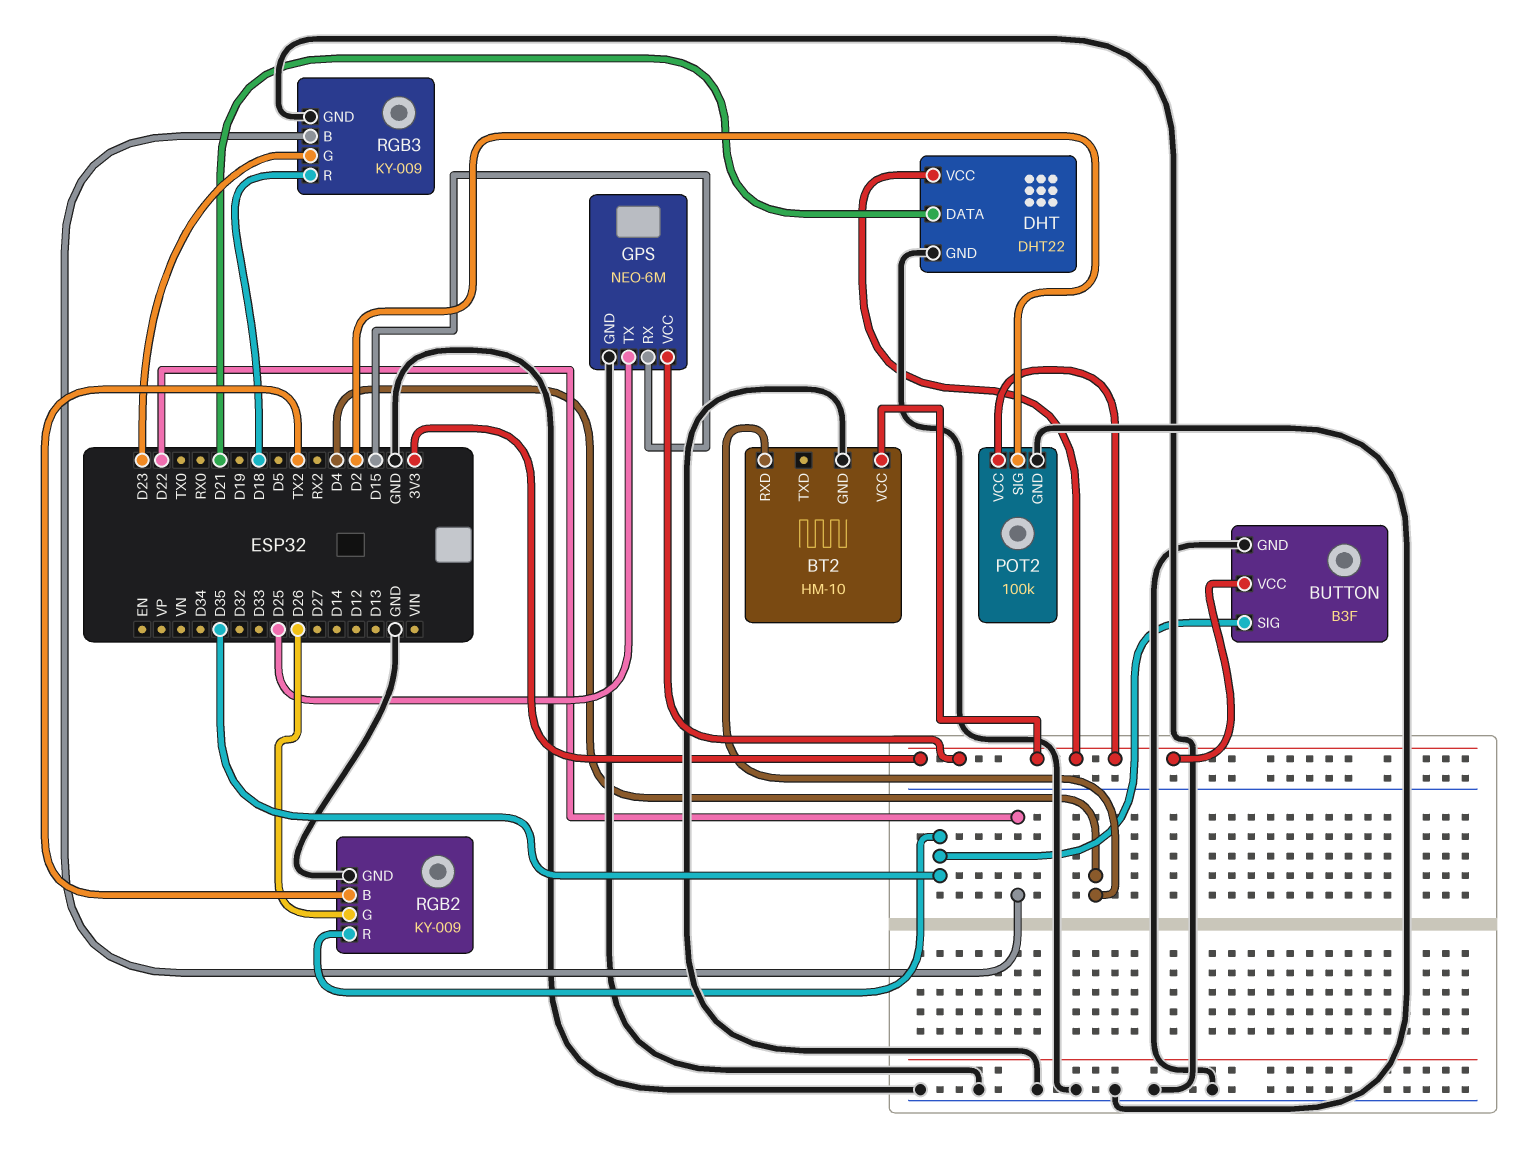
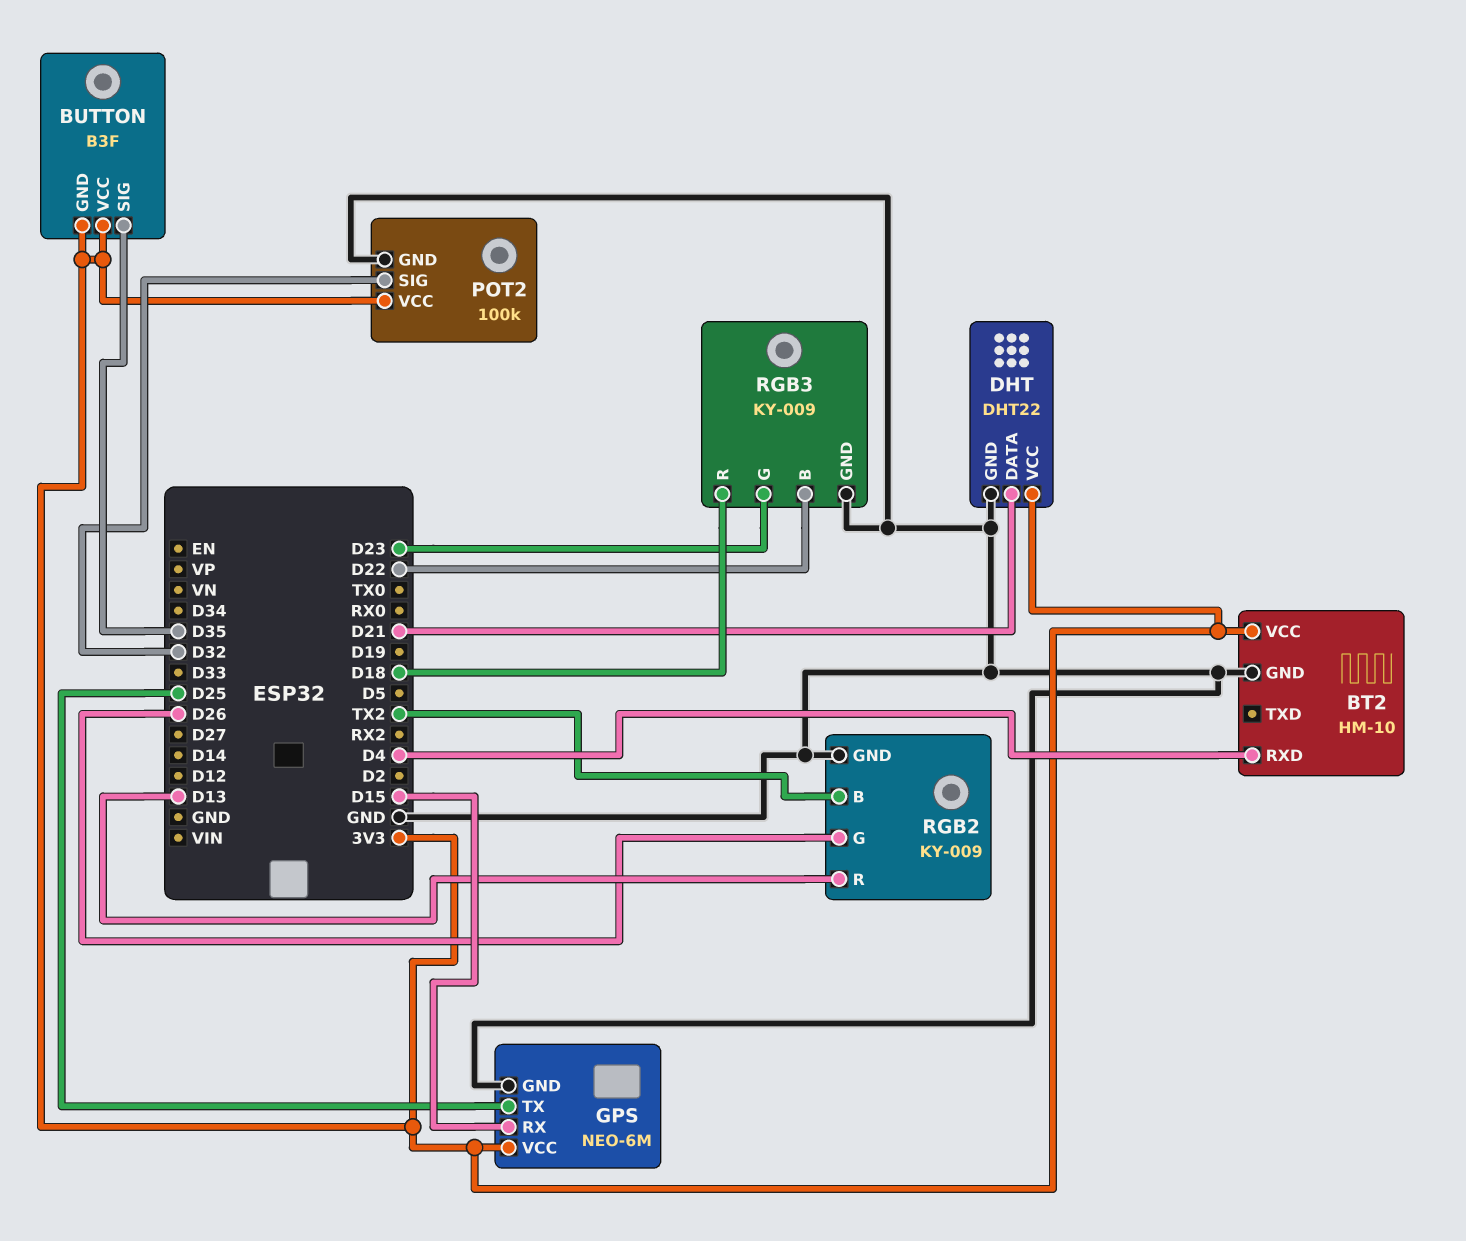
BUTTON pin GND: GND -> 3V3
POT2 pin SIG: D2 -> D32
RGB2 pin R: D35 -> D13

